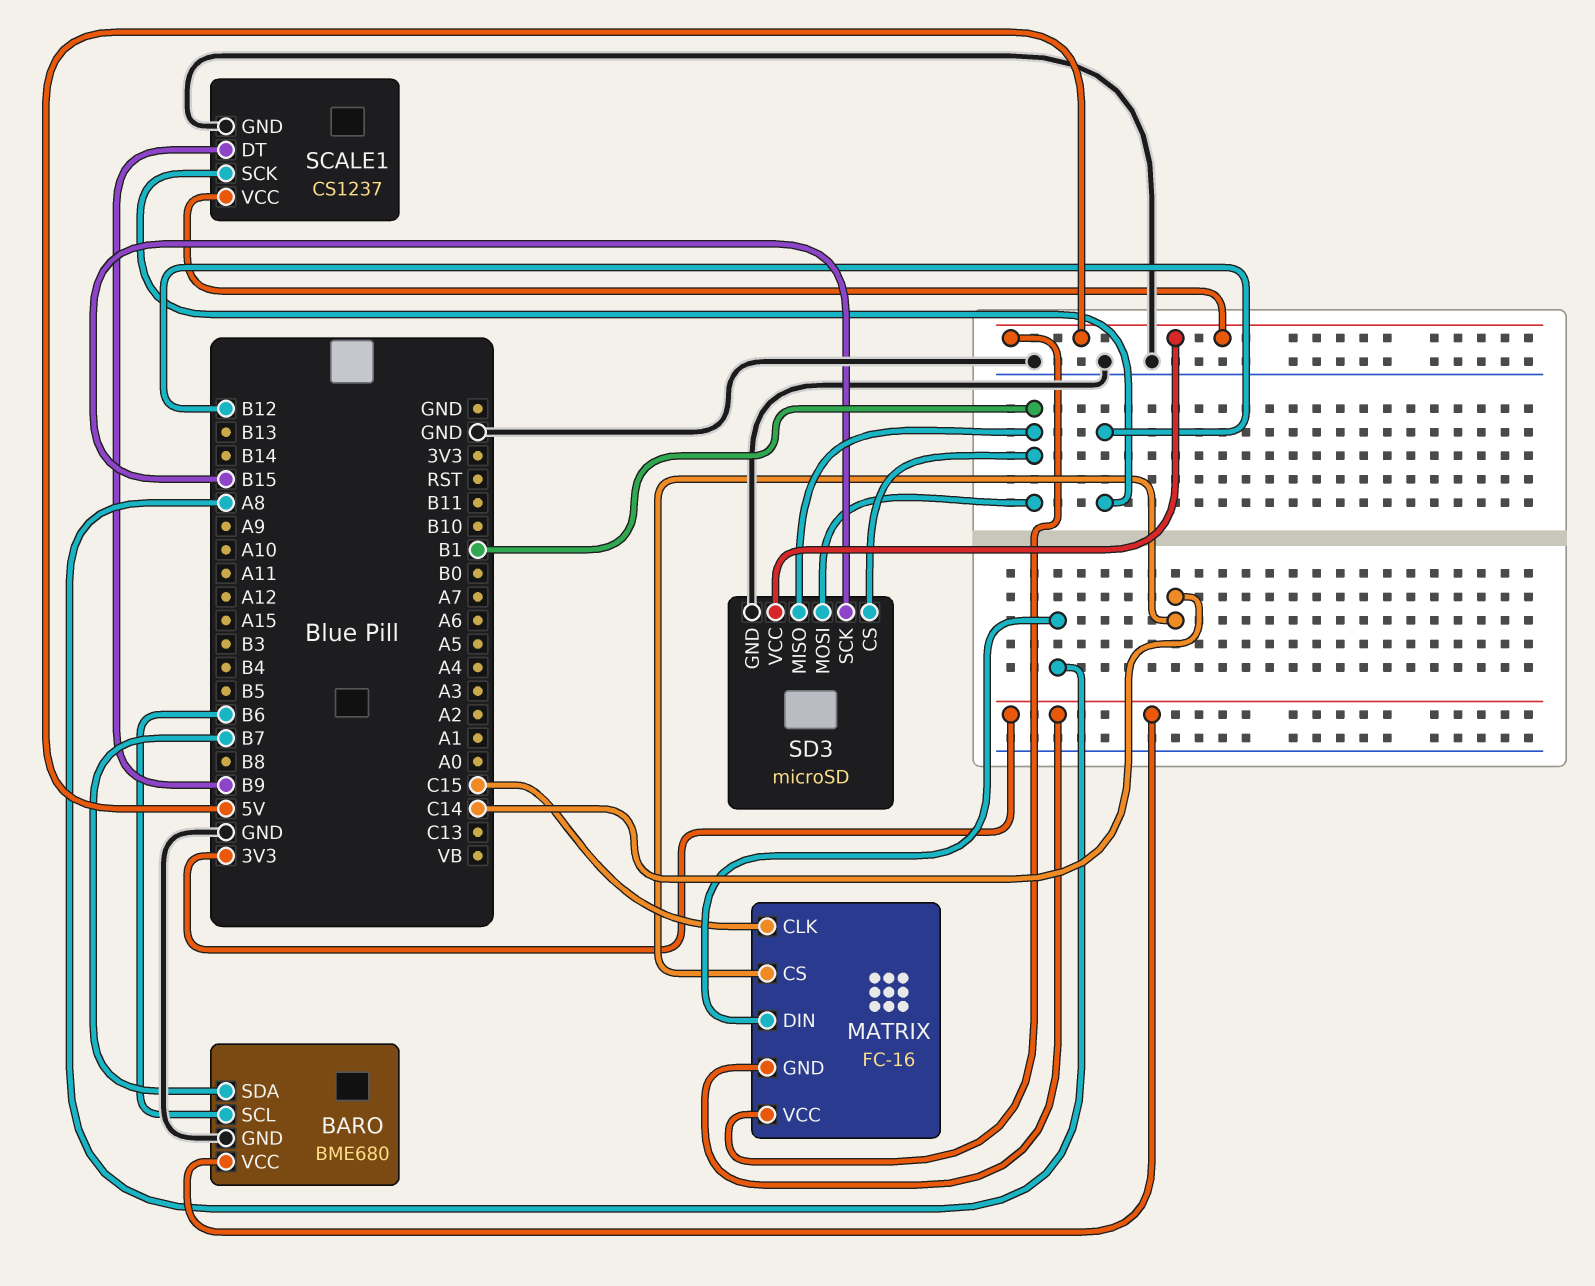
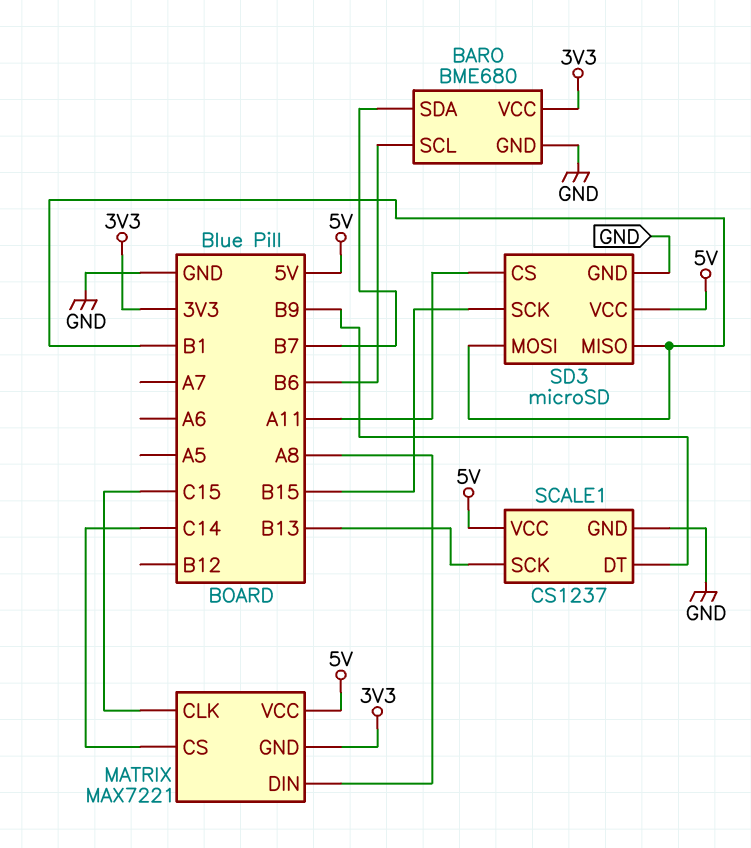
MATRIX: FC-16 -> MAX7221
SCALE1 pin SCK: B12 -> B13
SD3 pin CS: B1 -> A11

